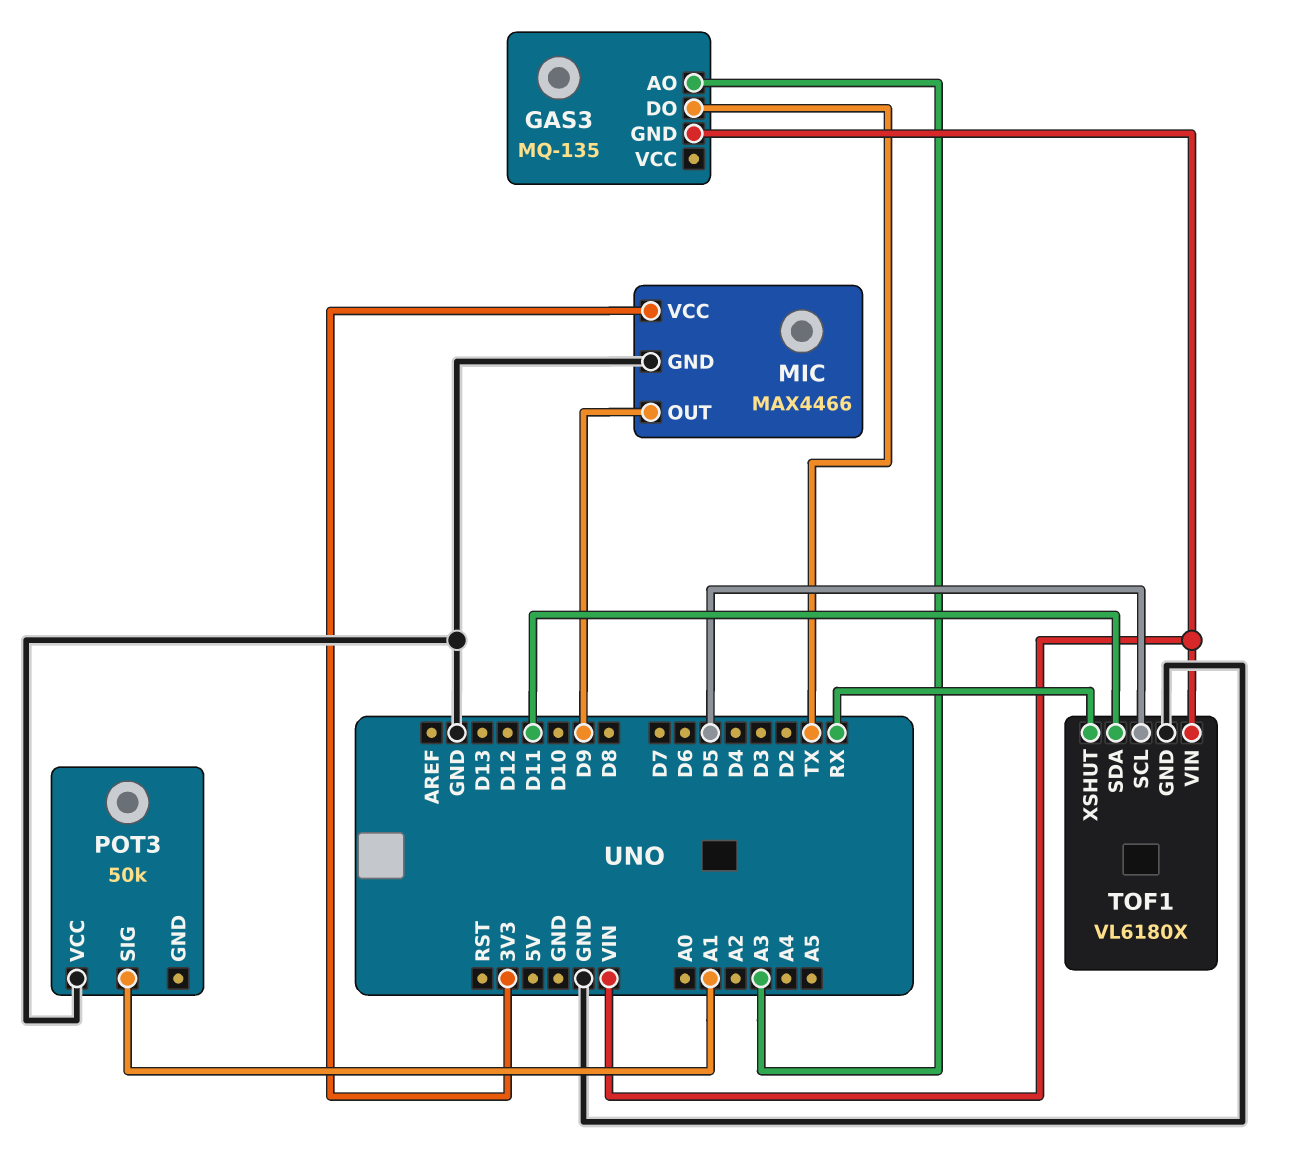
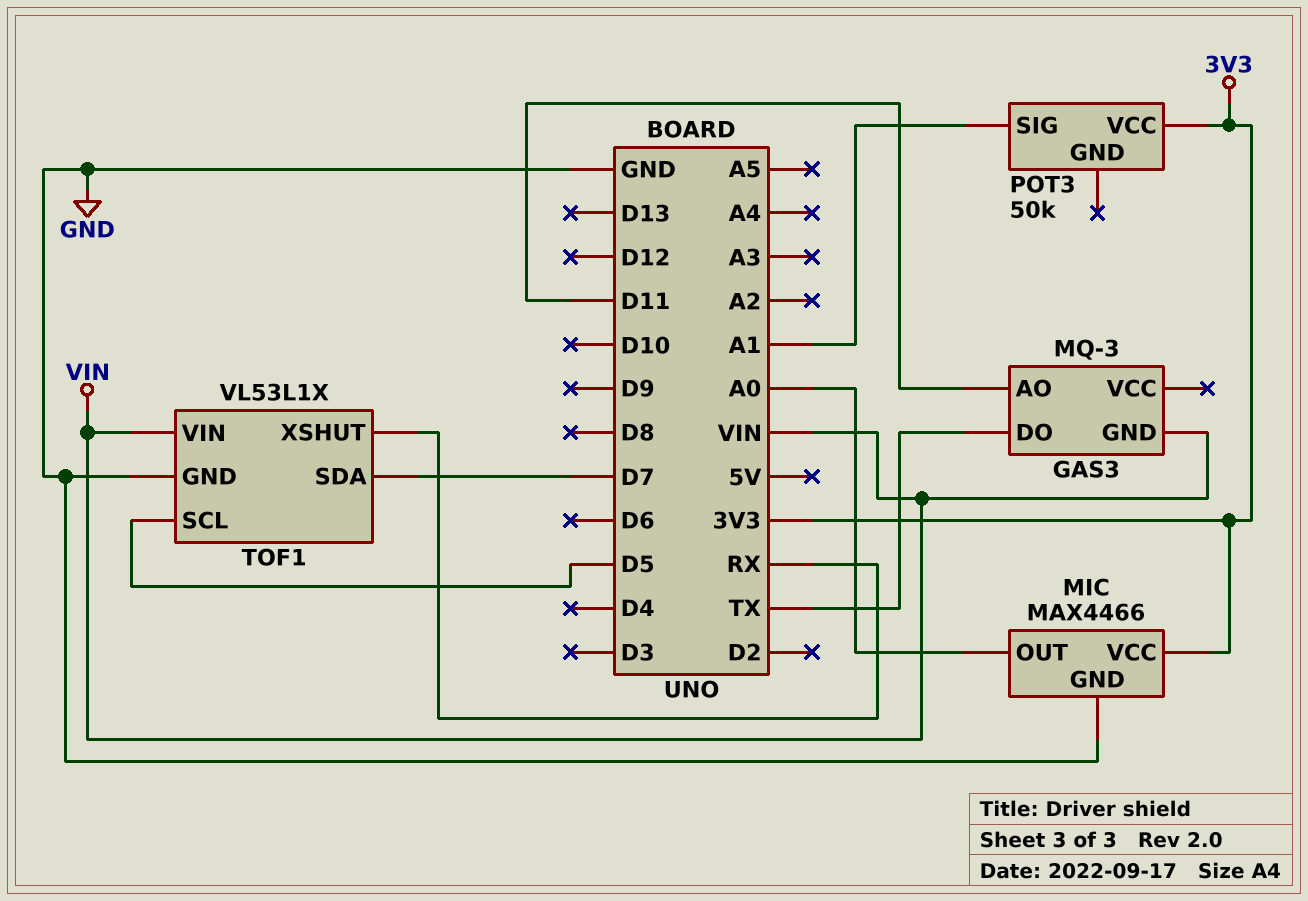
GAS3: MQ-135 -> MQ-3
GAS3 pin AO: A3 -> D11
MIC pin OUT: D9 -> A0
POT3 pin VCC: GND -> 3V3
TOF1: VL6180X -> VL53L1X
TOF1 pin SDA: D11 -> D7

